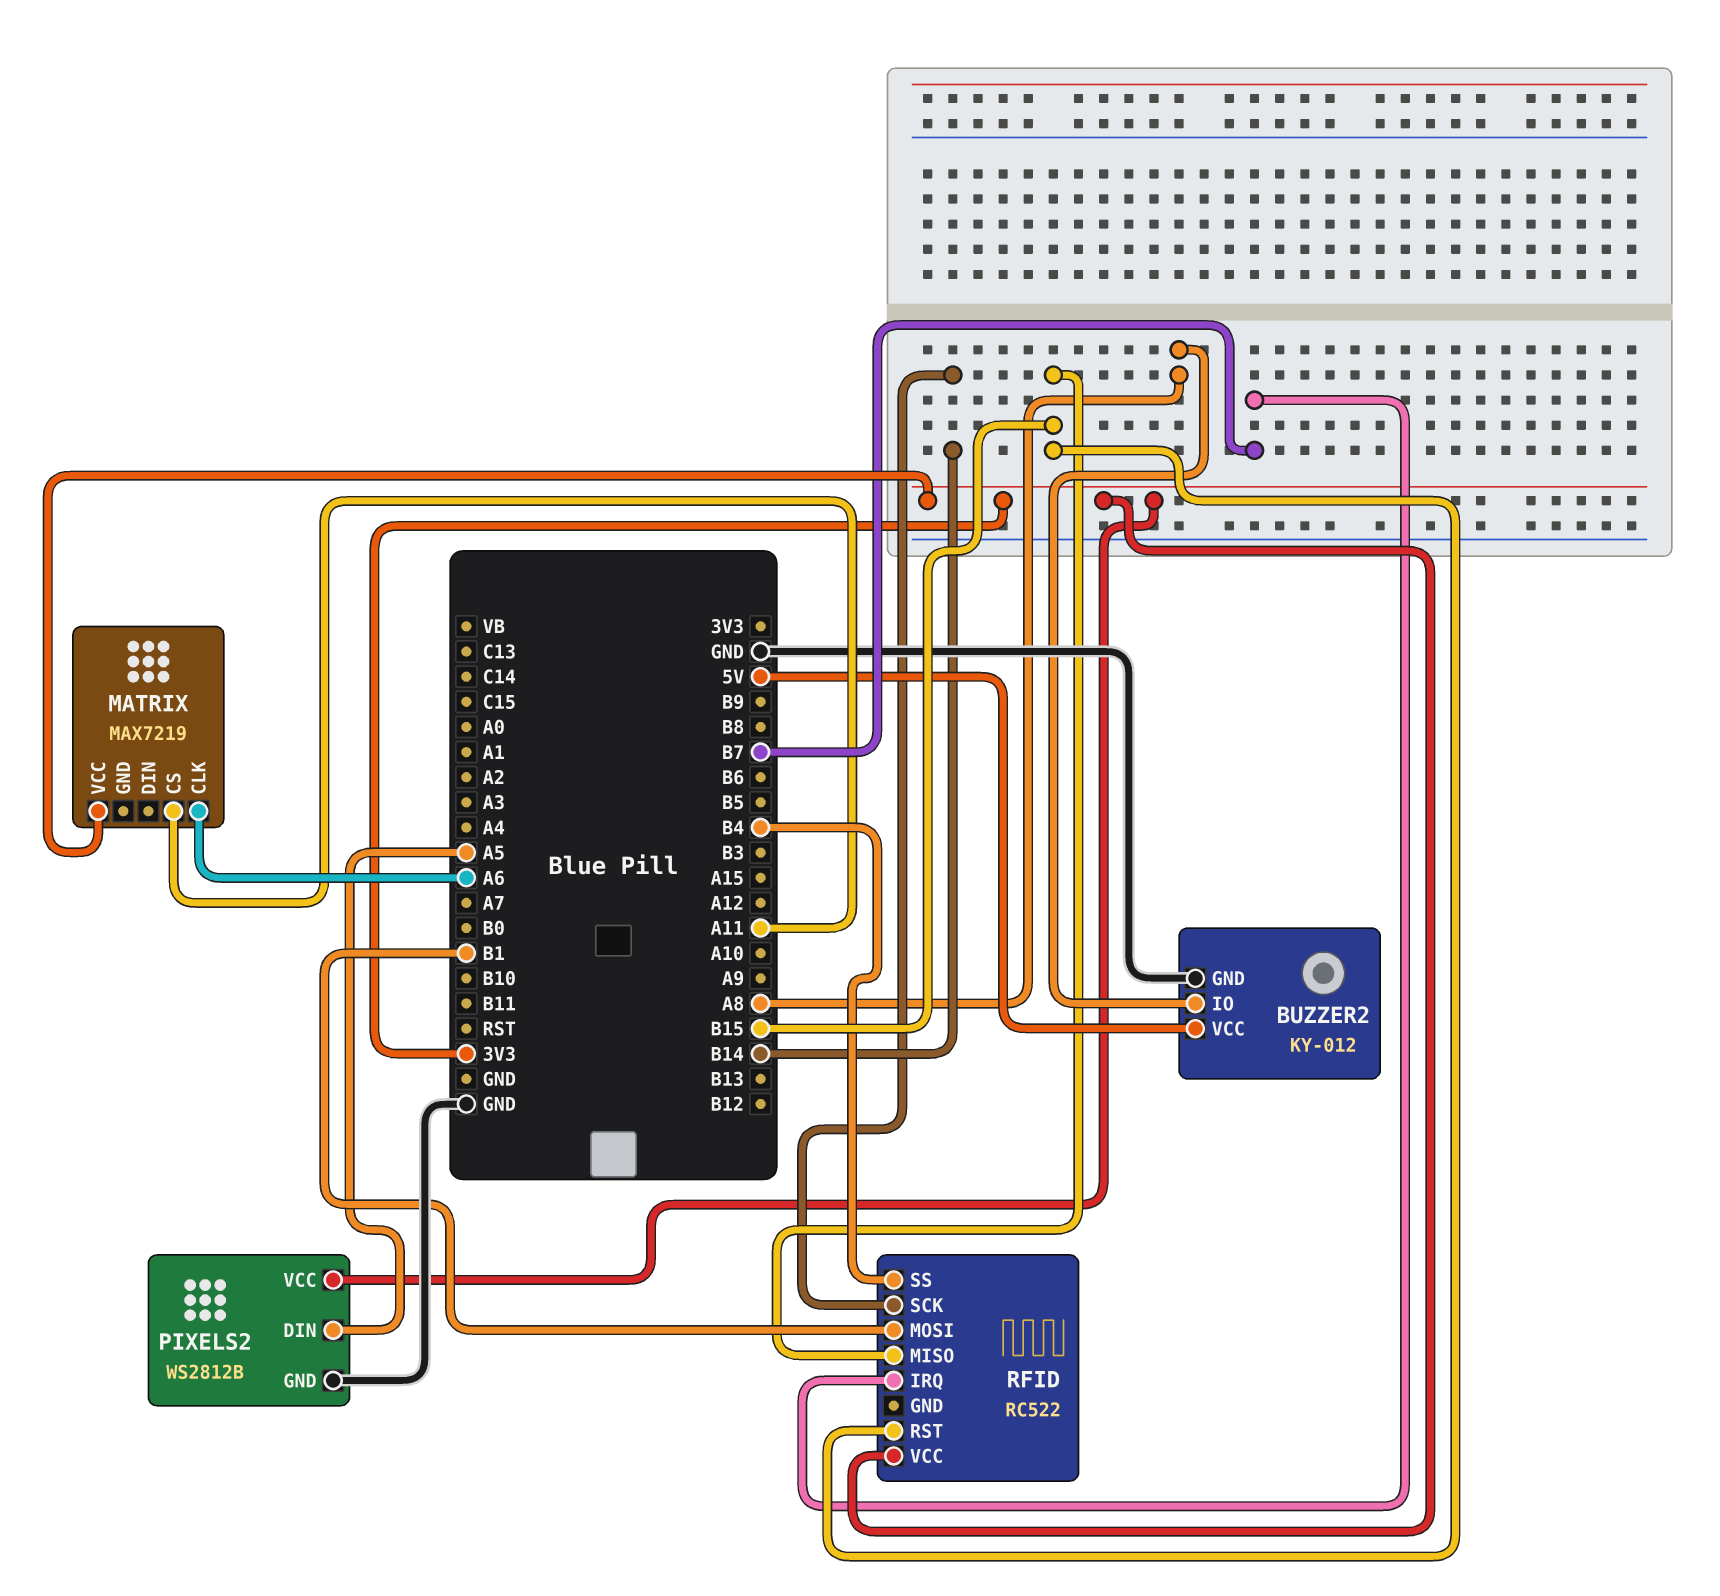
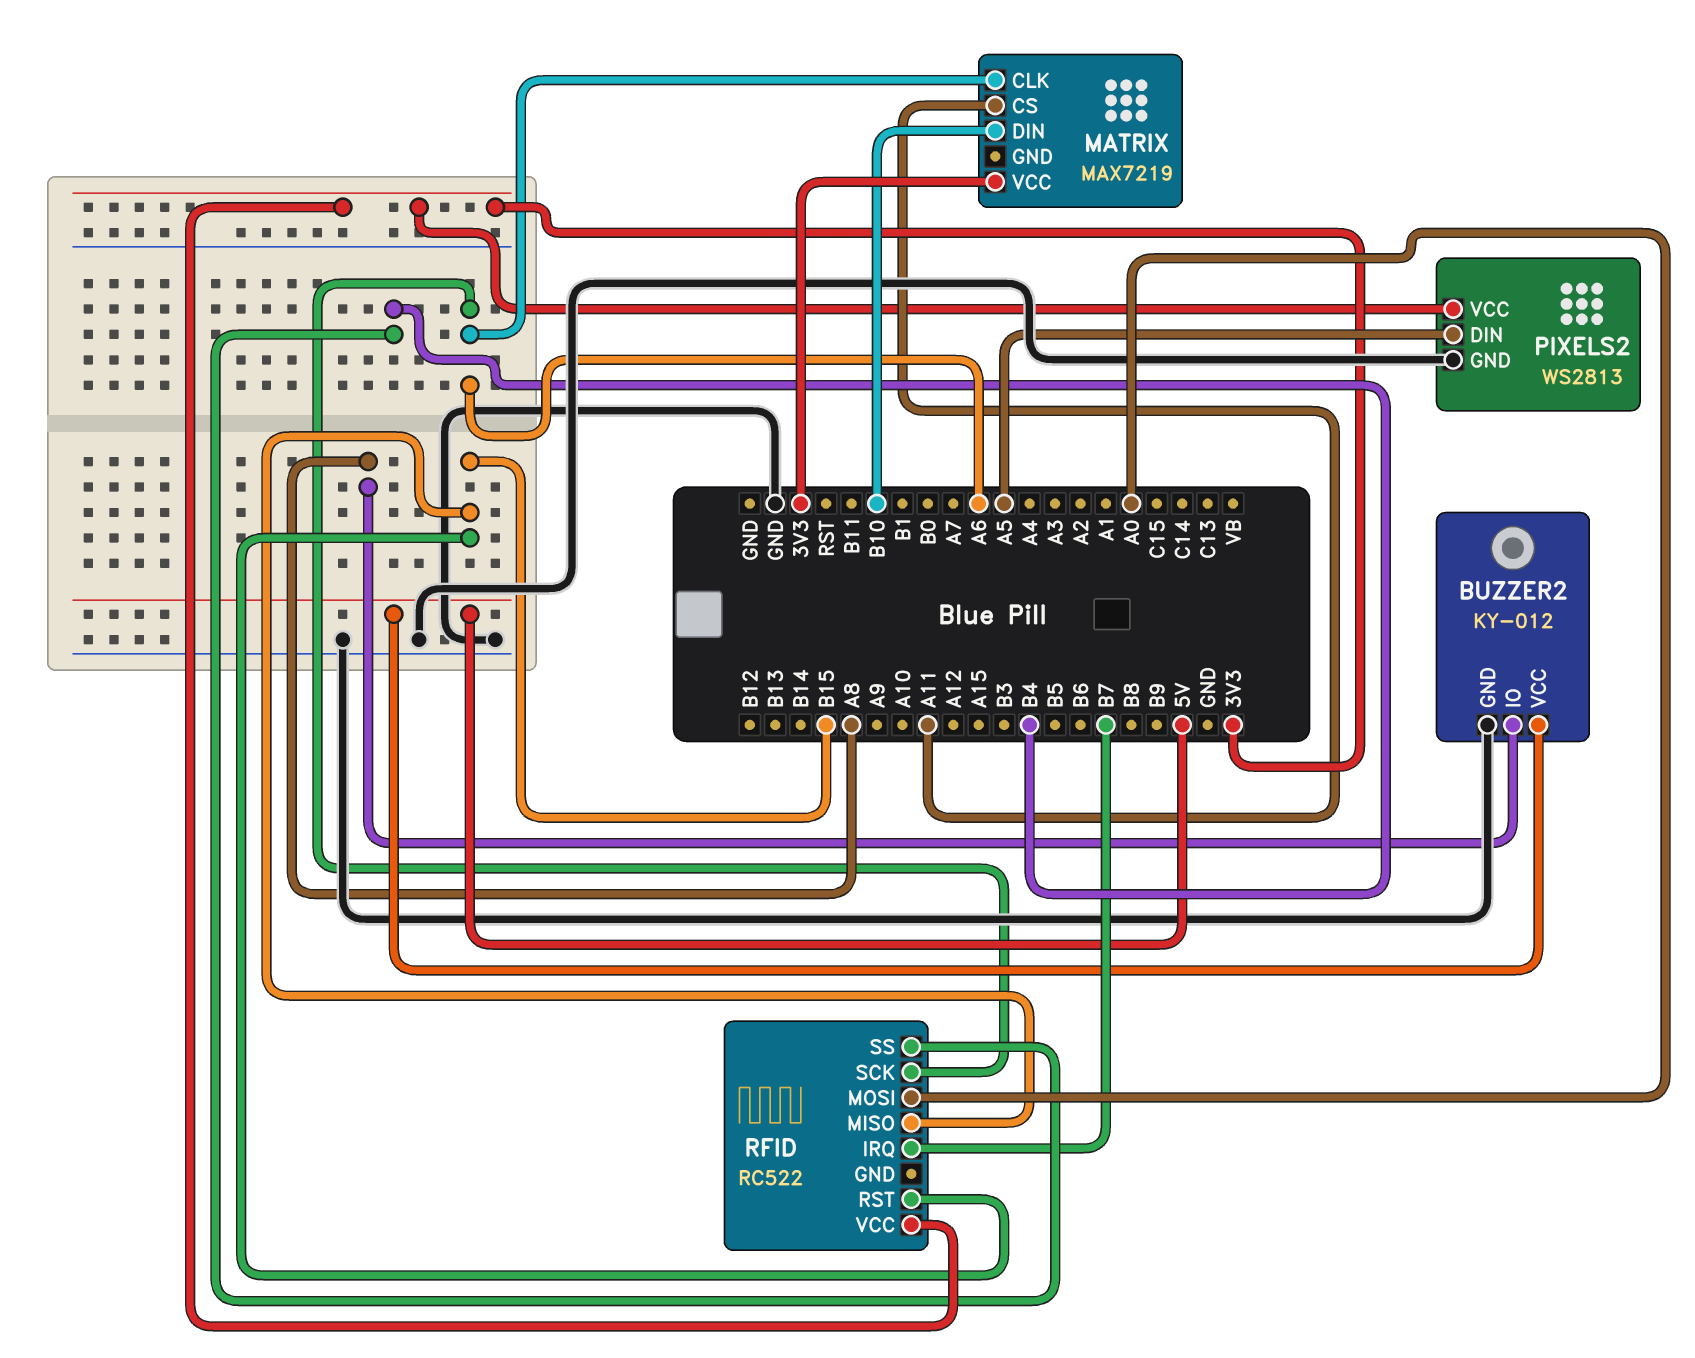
MATRIX pin DIN: none -> B10
PIXELS2: WS2812B -> WS2813
RFID pin MOSI: B1 -> A0
RFID pin SCK: B14 -> A6

